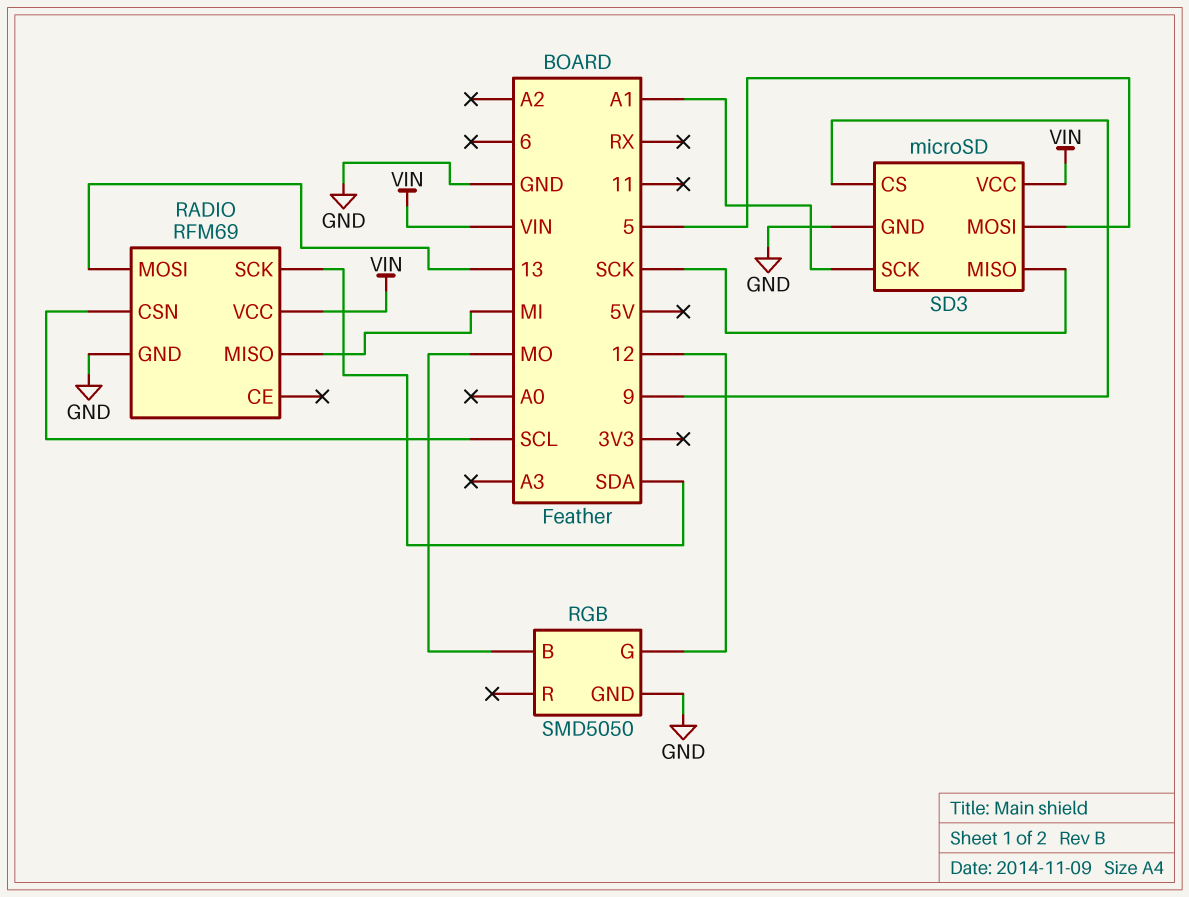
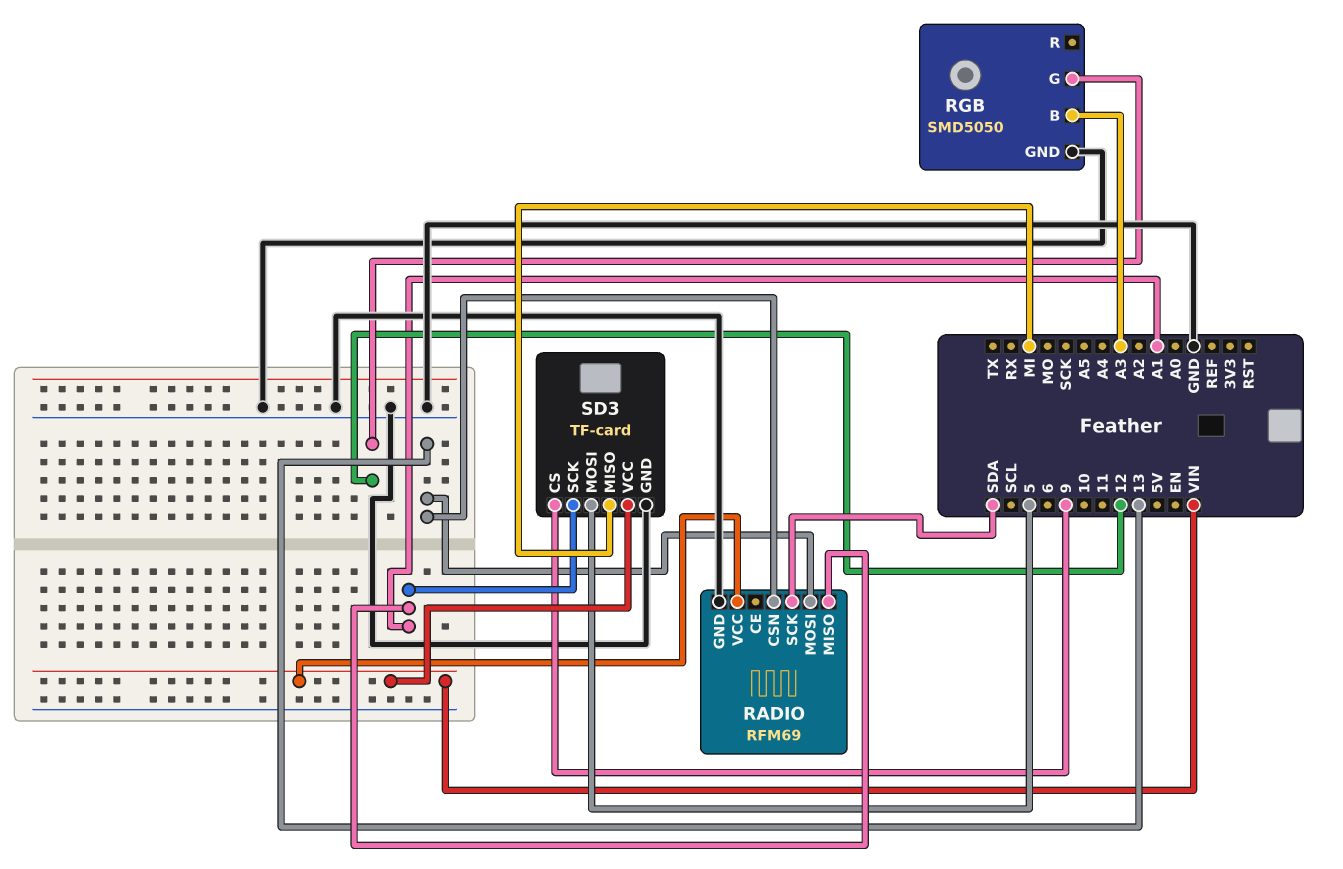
RADIO pin CSN: SCL -> 13
RADIO pin MISO: MI -> A1
RGB pin B: MO -> A3
SD3: microSD -> TF-card
SD3 pin MISO: SCK -> MI

